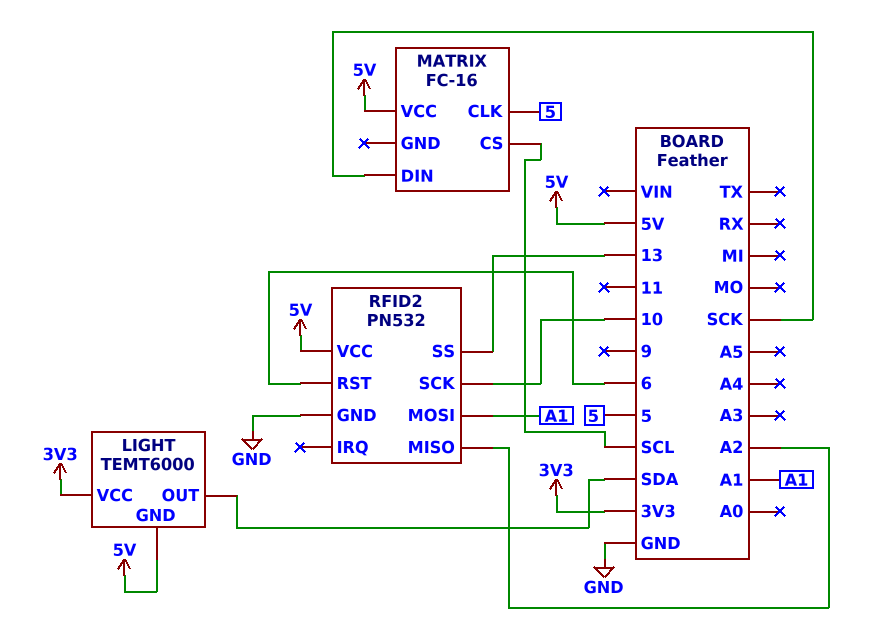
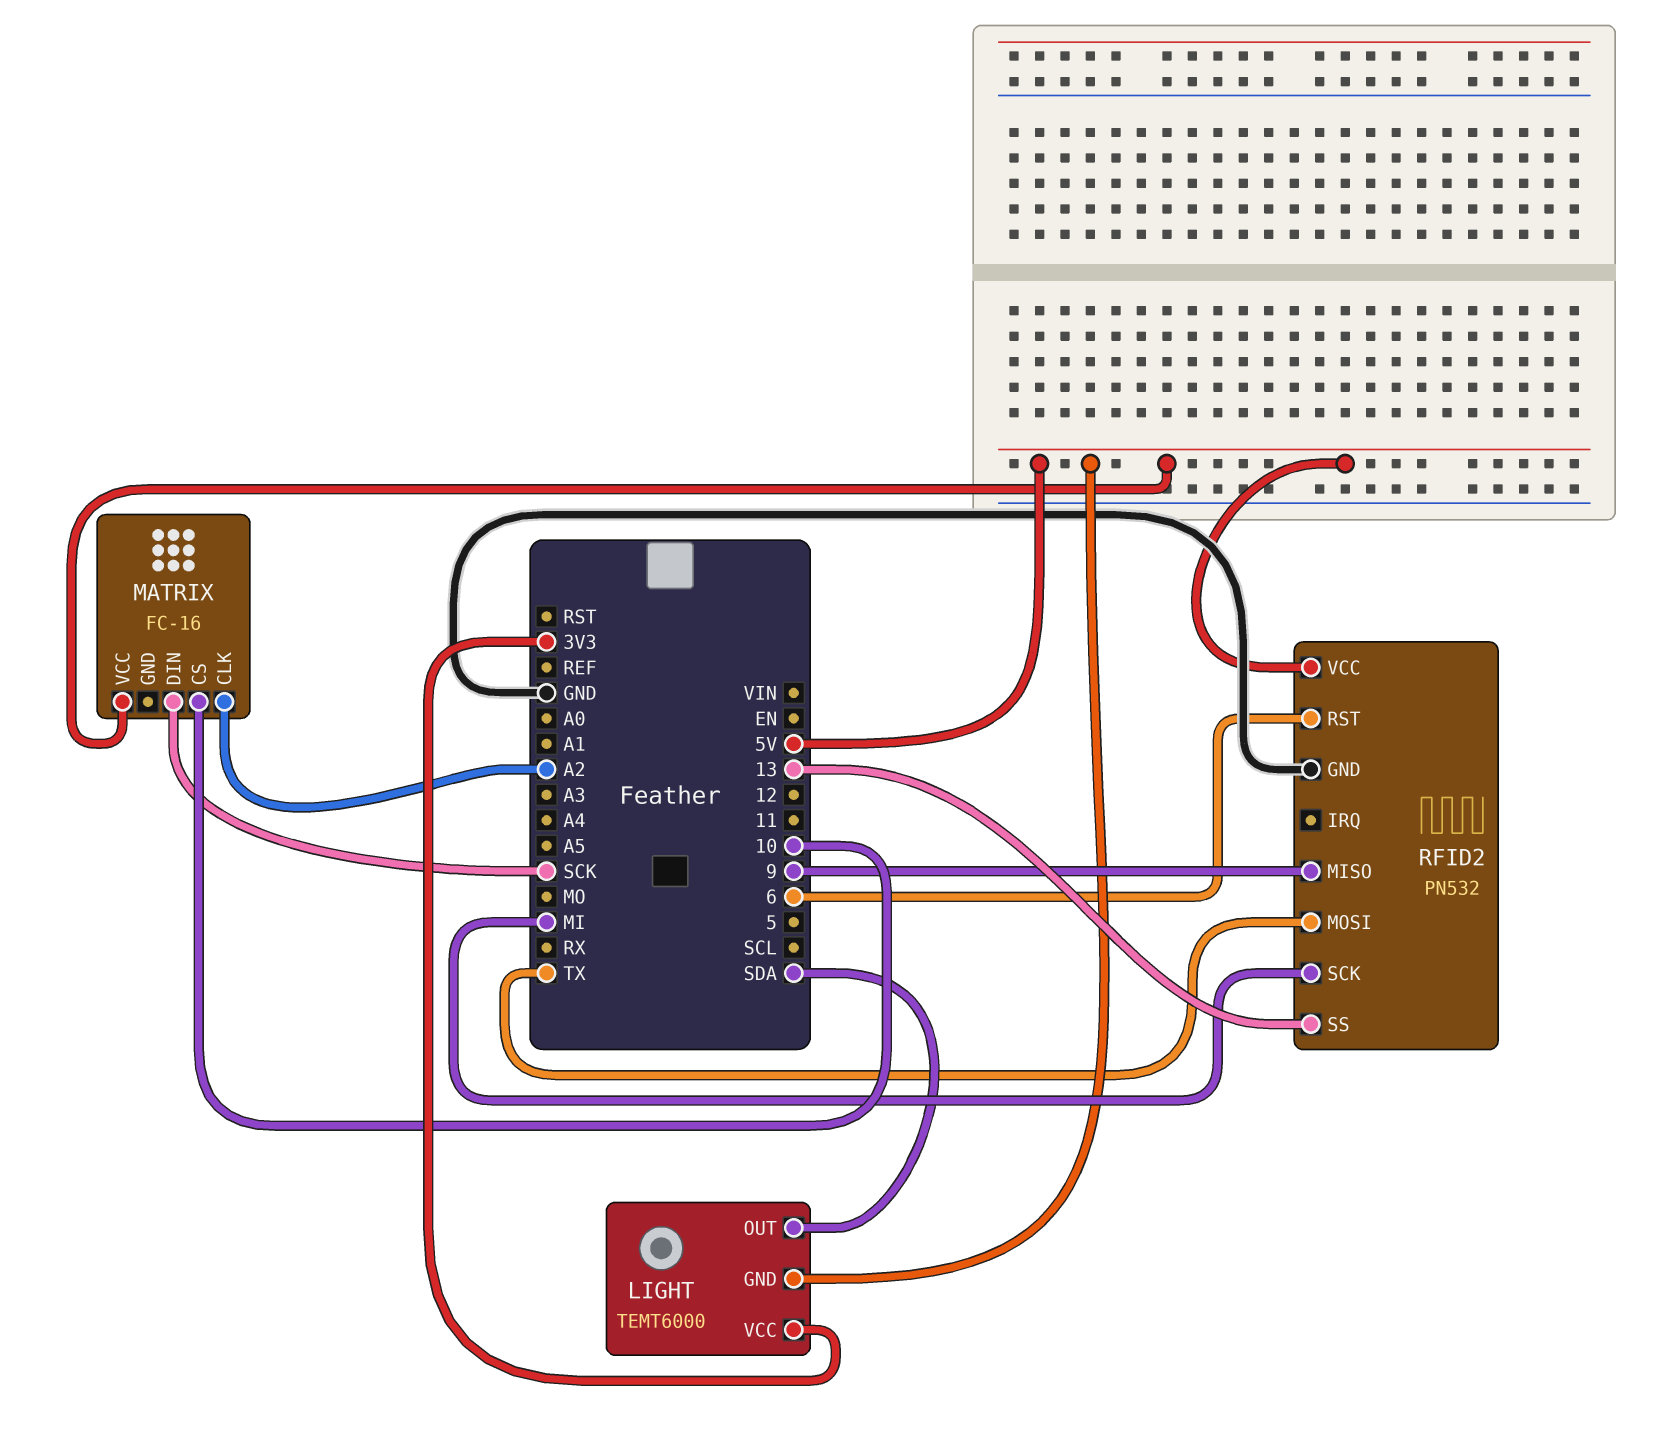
MATRIX pin CLK: 5 -> A2
MATRIX pin CS: SCL -> 10
RFID2 pin MISO: A2 -> 9
RFID2 pin MOSI: A1 -> TX
RFID2 pin SCK: 10 -> MI

